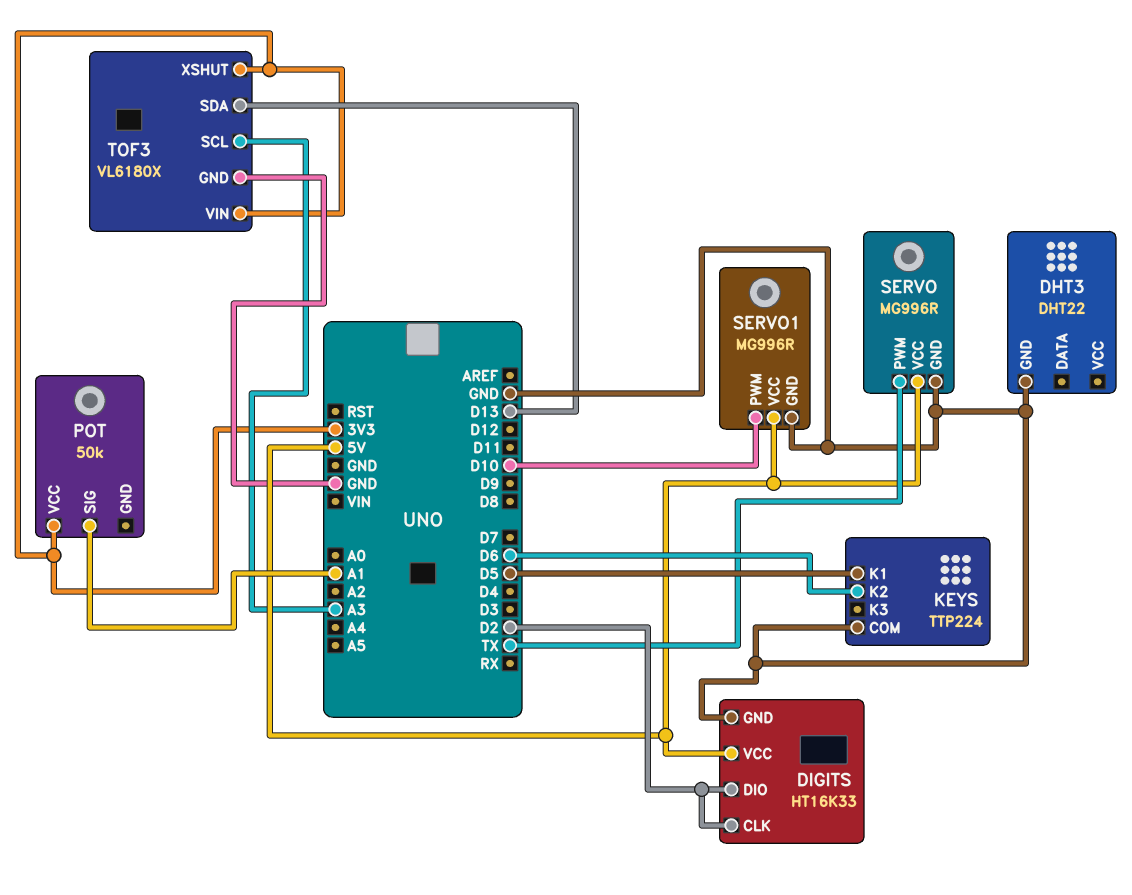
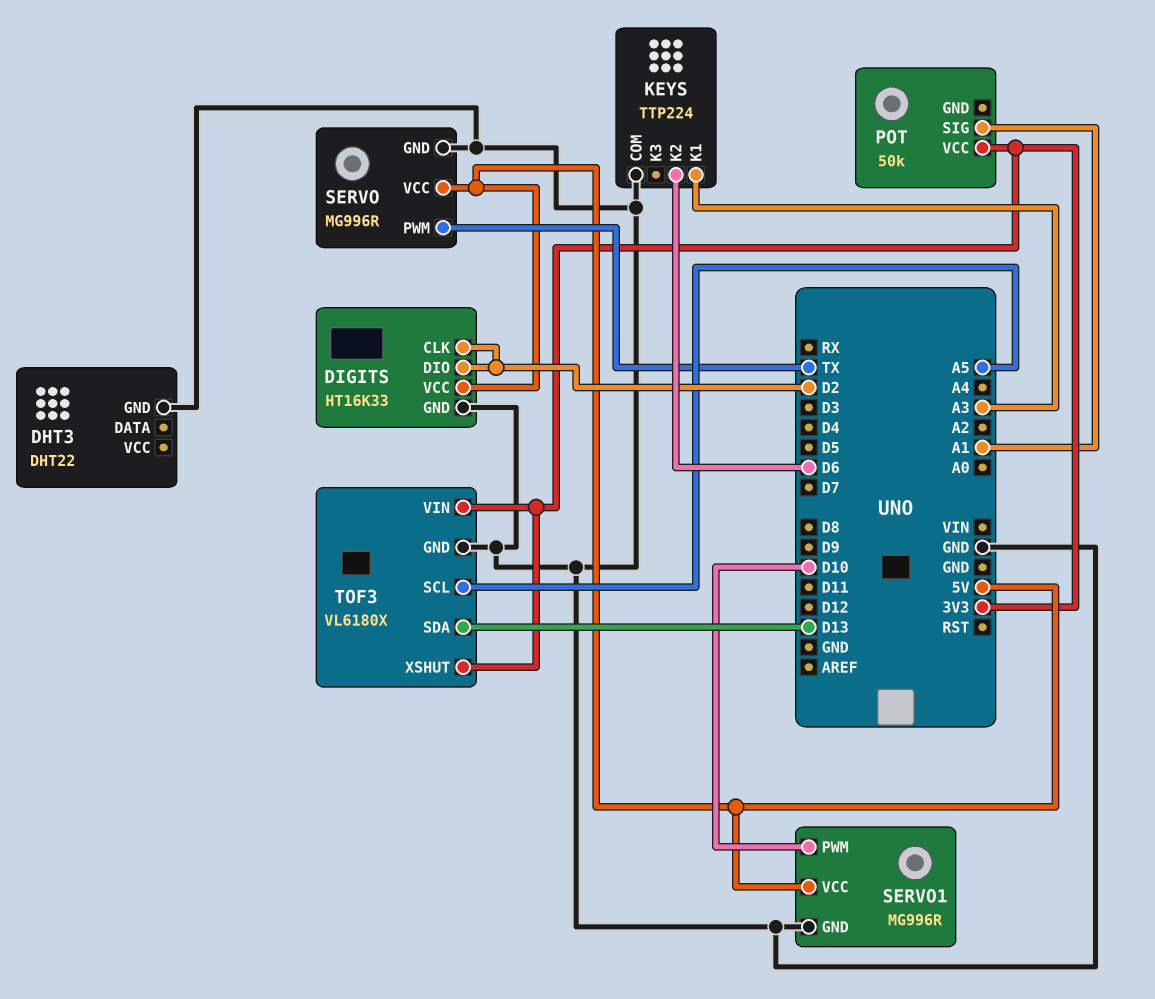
KEYS pin K1: D5 -> A3
TOF3 pin SCL: A3 -> A5

